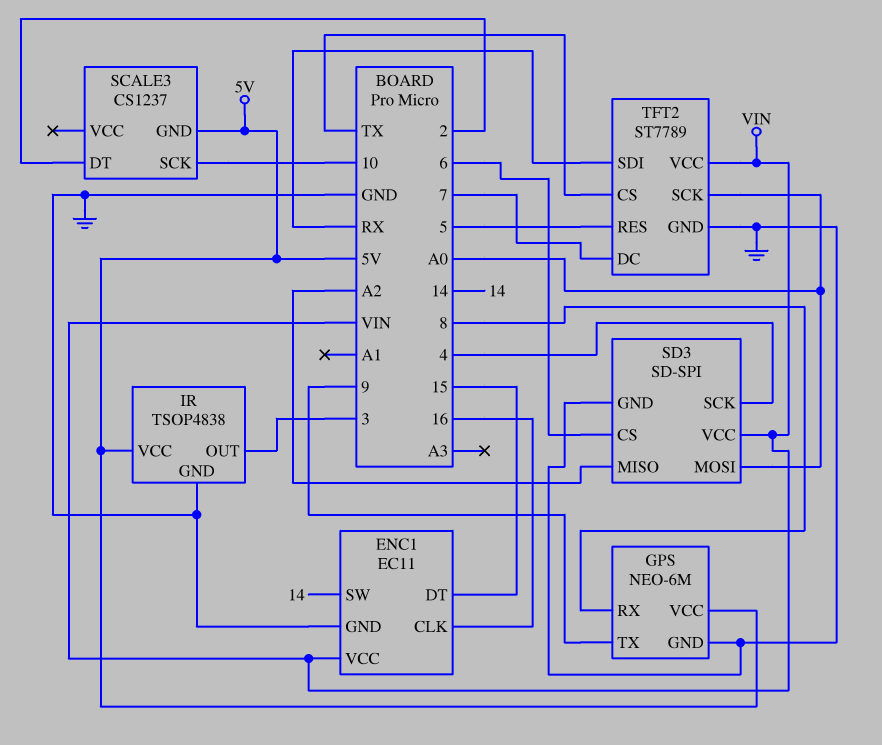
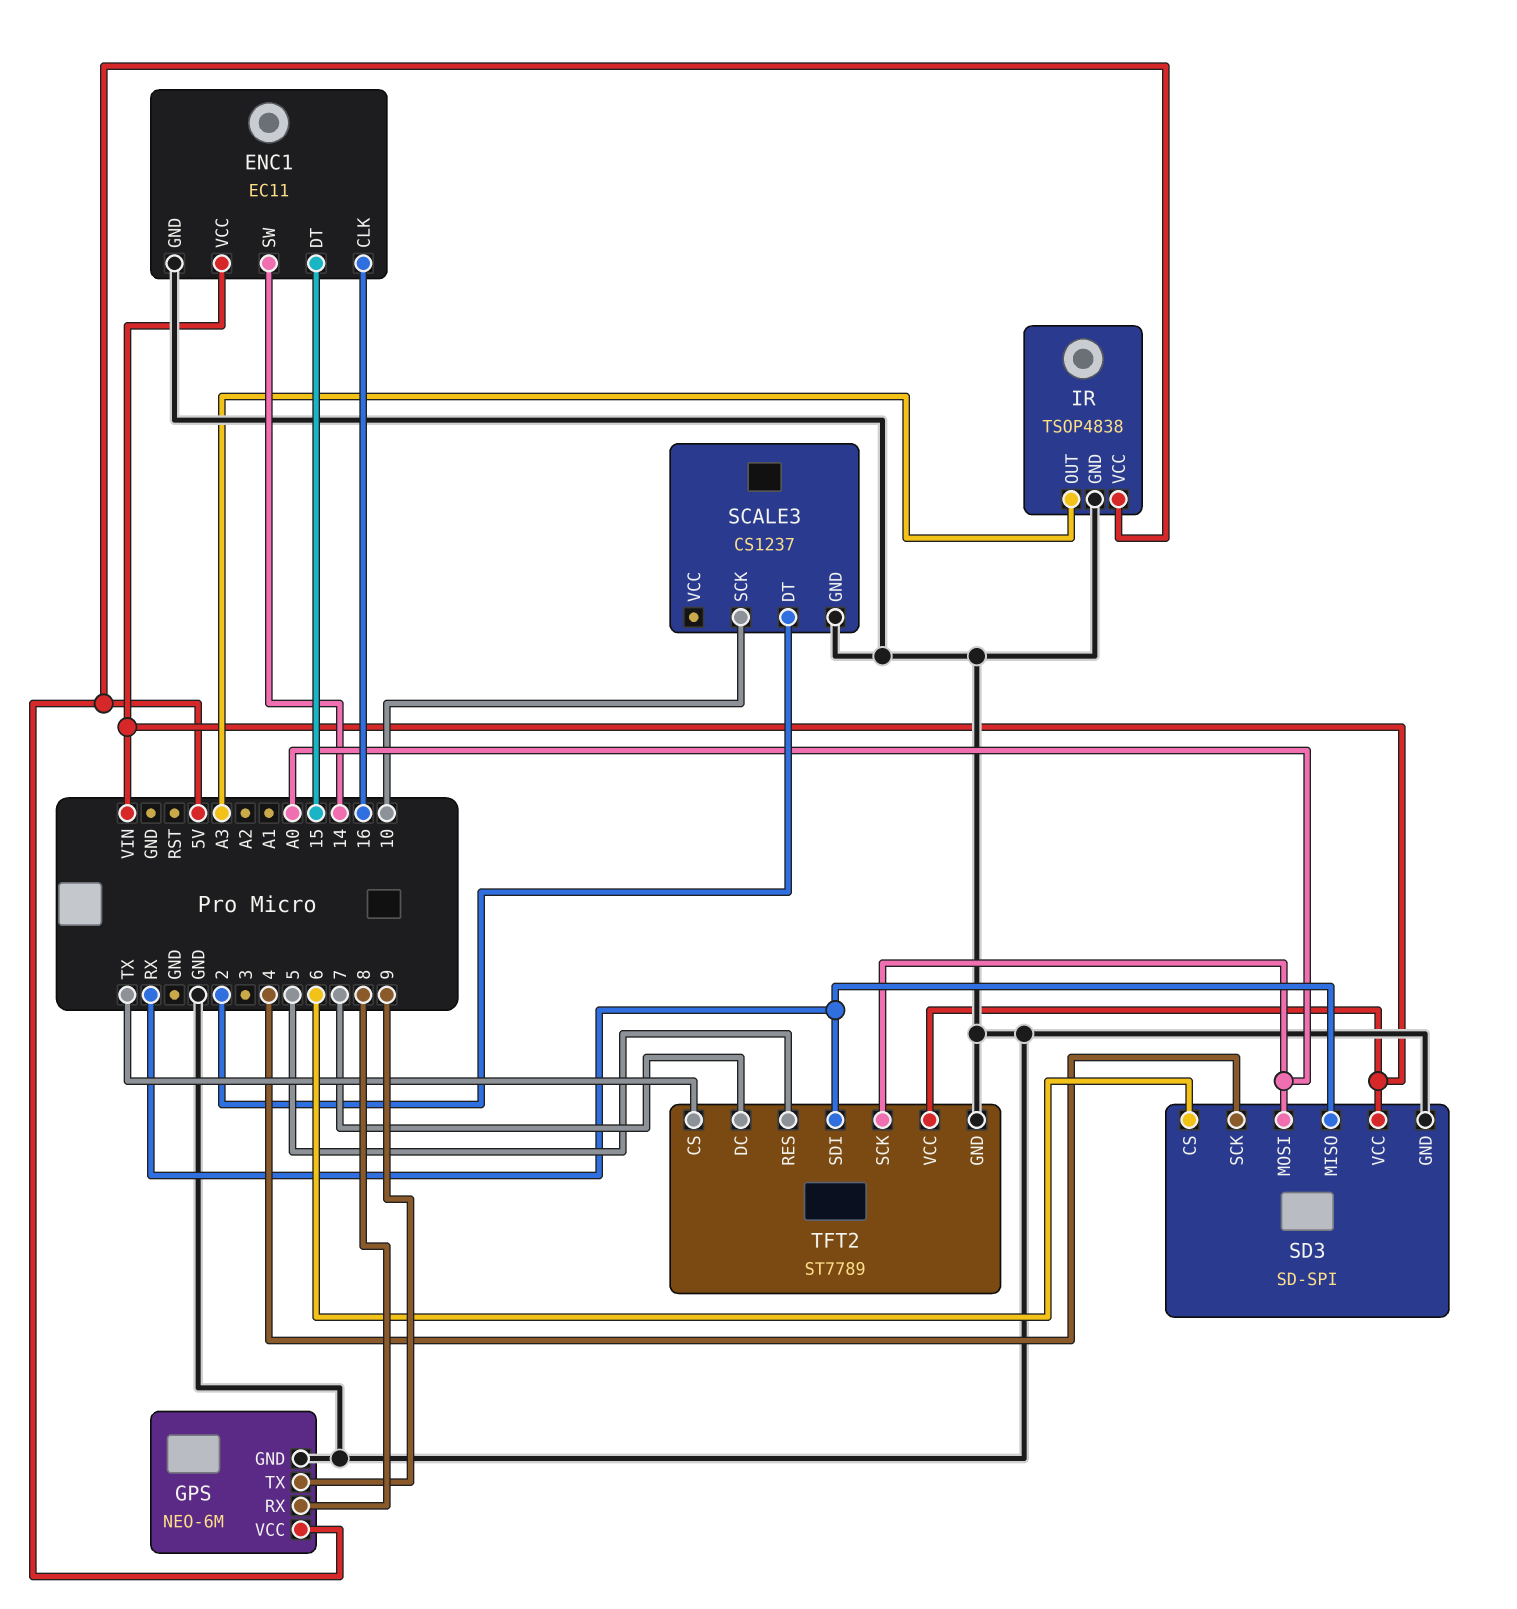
IR pin OUT: 3 -> A3
SCALE3 pin GND: 5V -> GND
SD3 pin MISO: A2 -> RX

